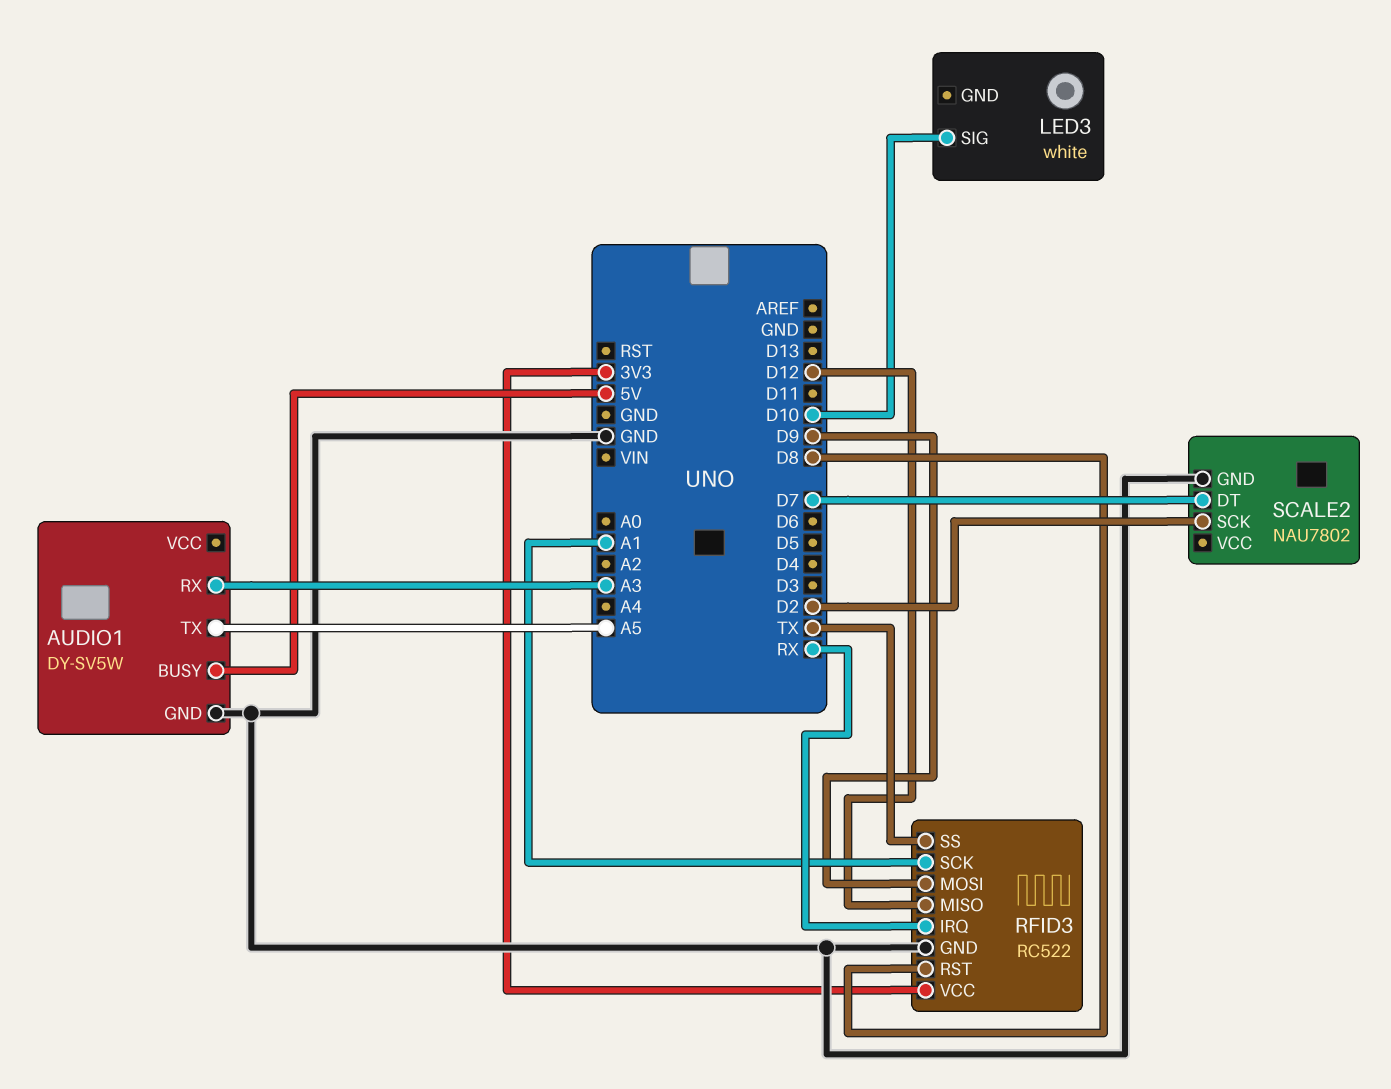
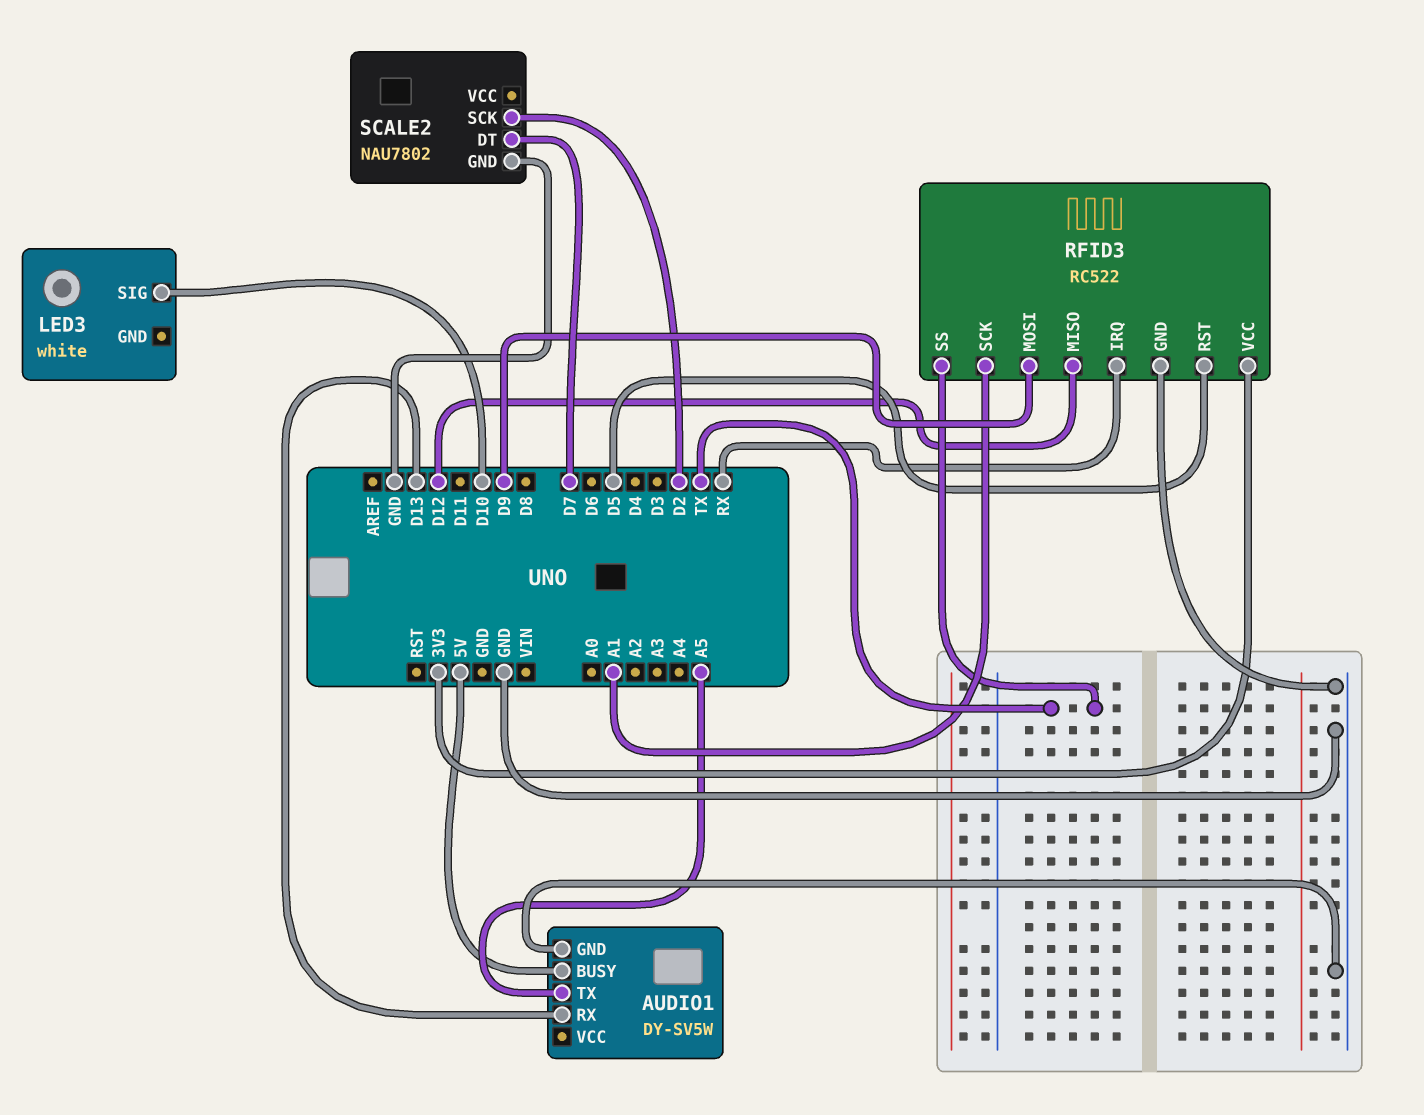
AUDIO1 pin RX: A3 -> D13
RFID3 pin RST: D8 -> D5

